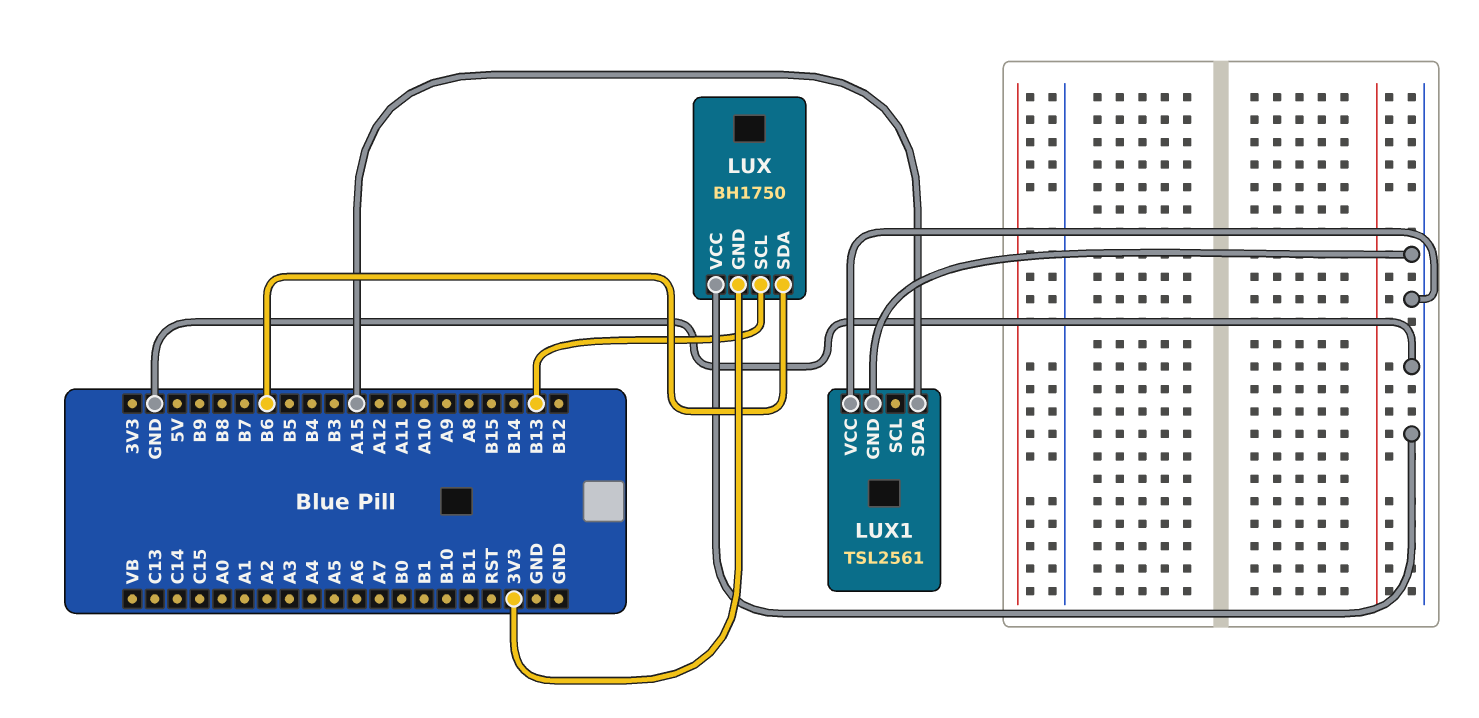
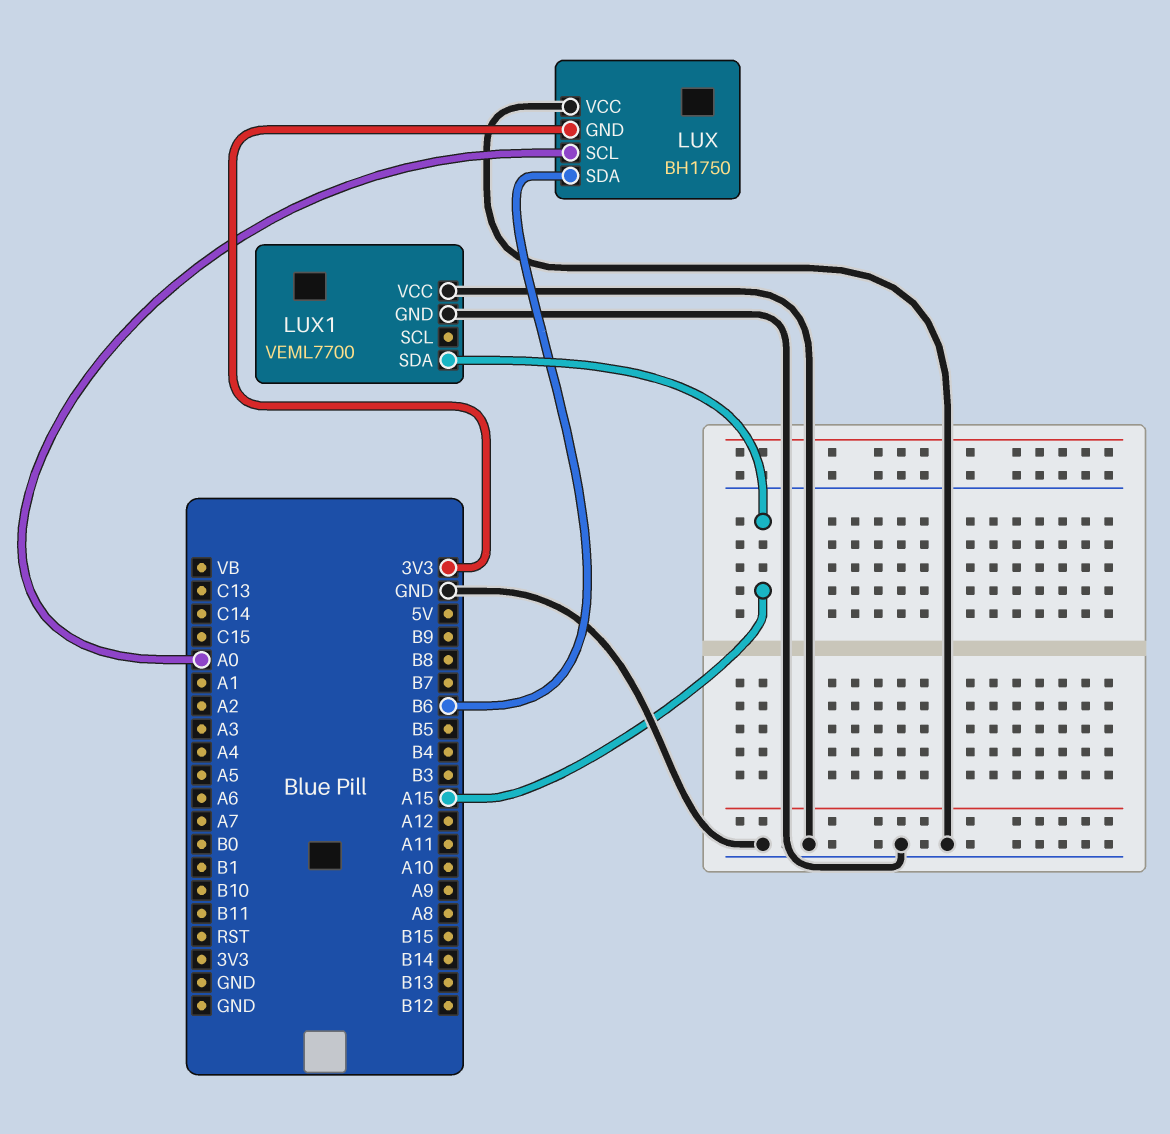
LUX pin SCL: B13 -> A0
LUX1: TSL2561 -> VEML7700

